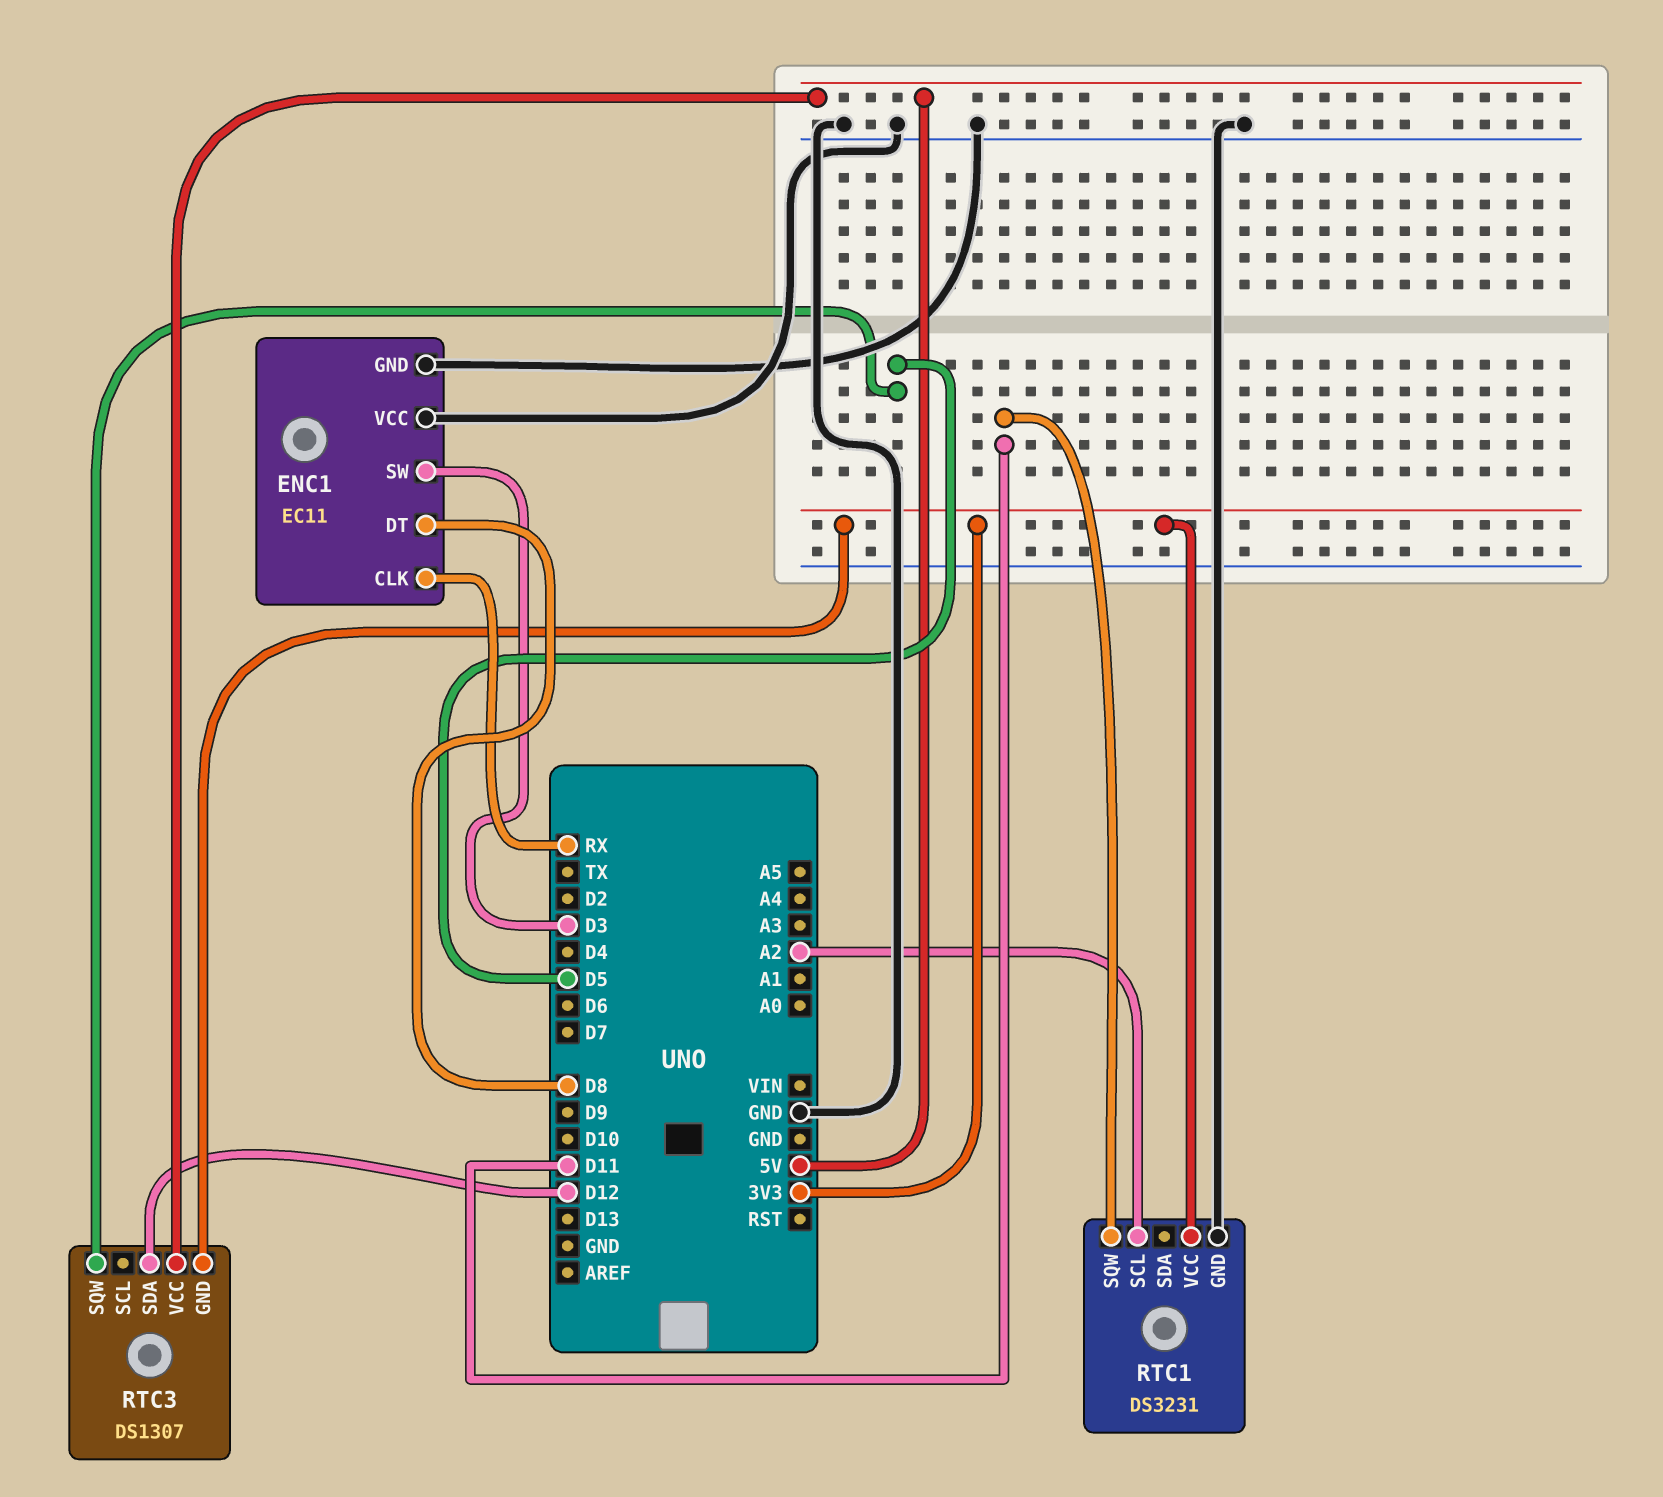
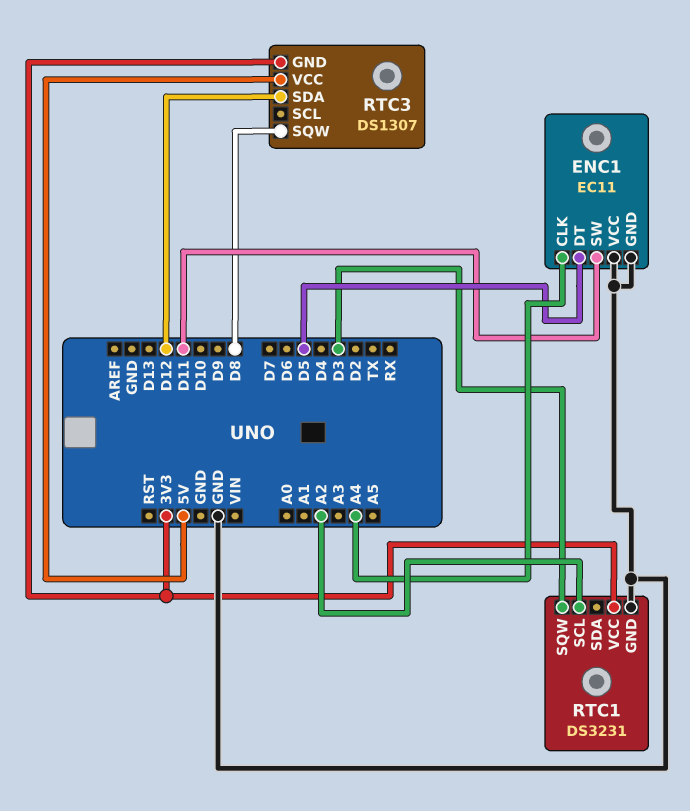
ENC1 pin CLK: RX -> A4
ENC1 pin DT: D8 -> D5
ENC1 pin SW: D3 -> D11
RTC1 pin SQW: D11 -> D3
RTC3 pin SQW: D5 -> D8

